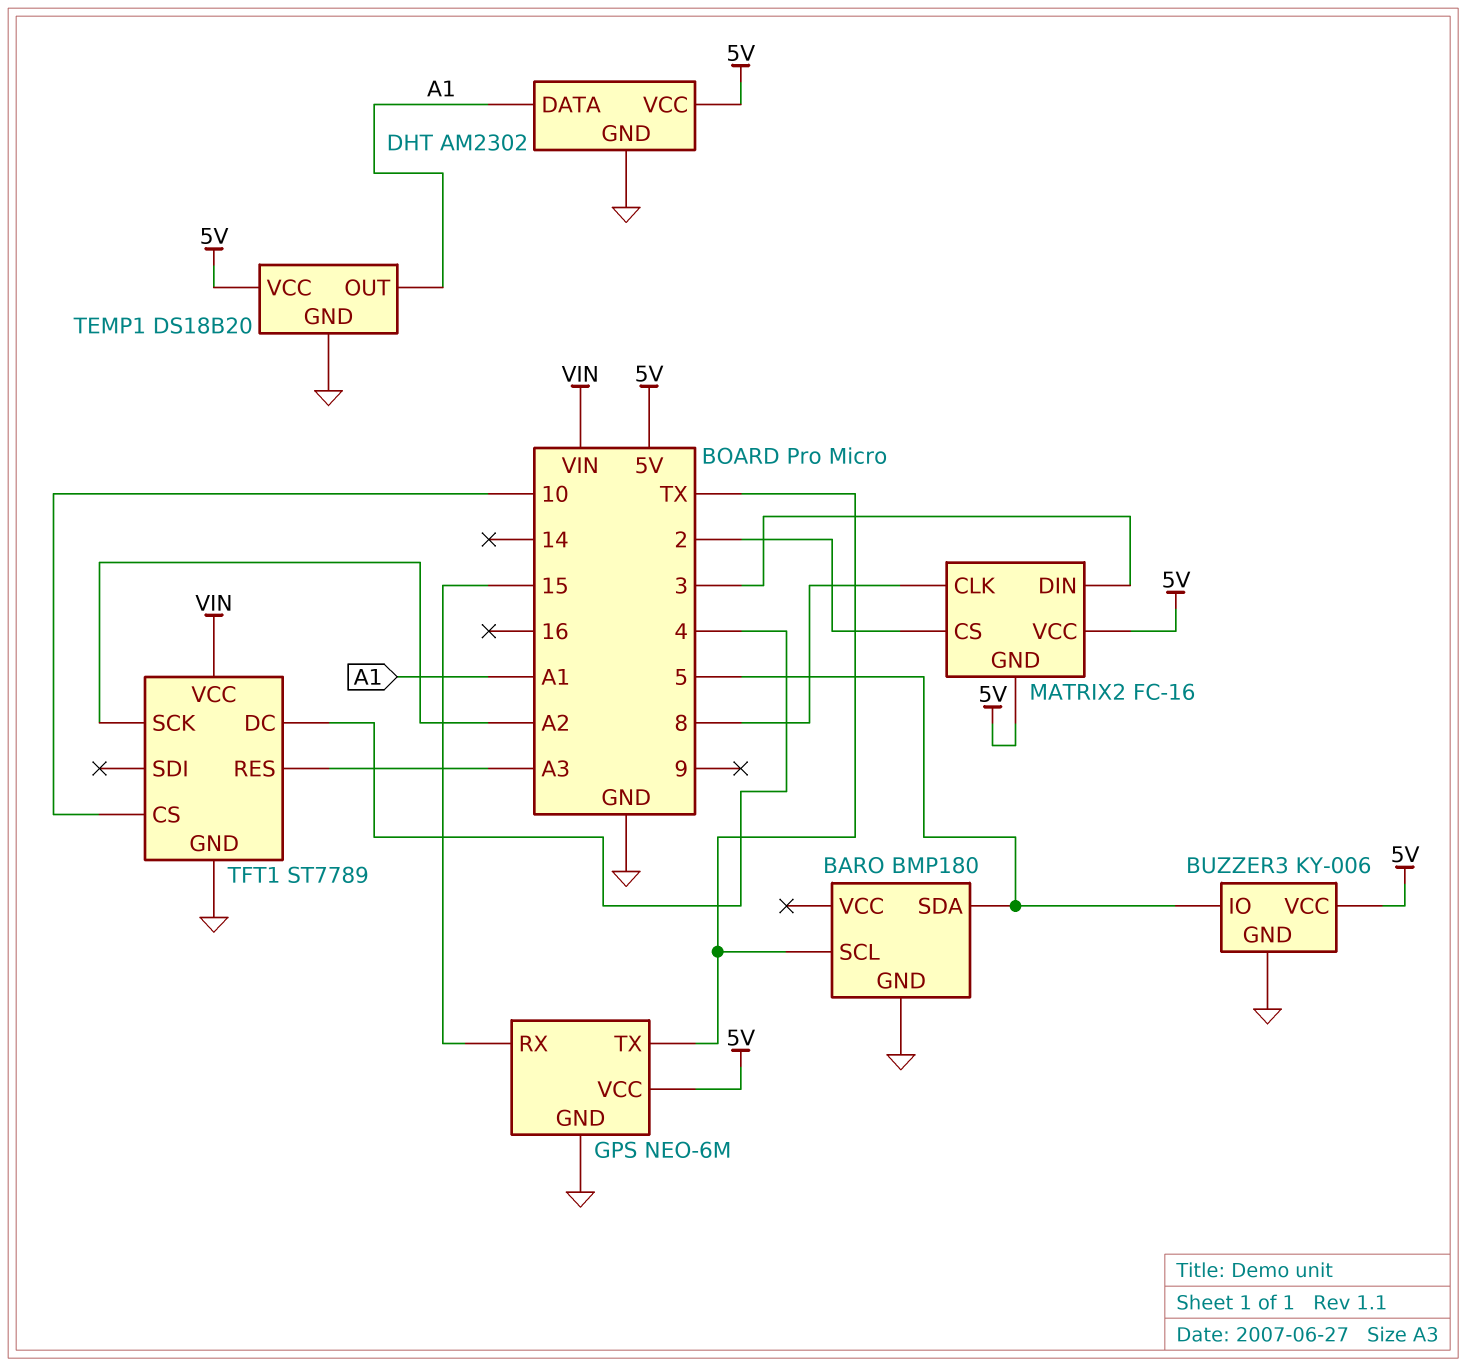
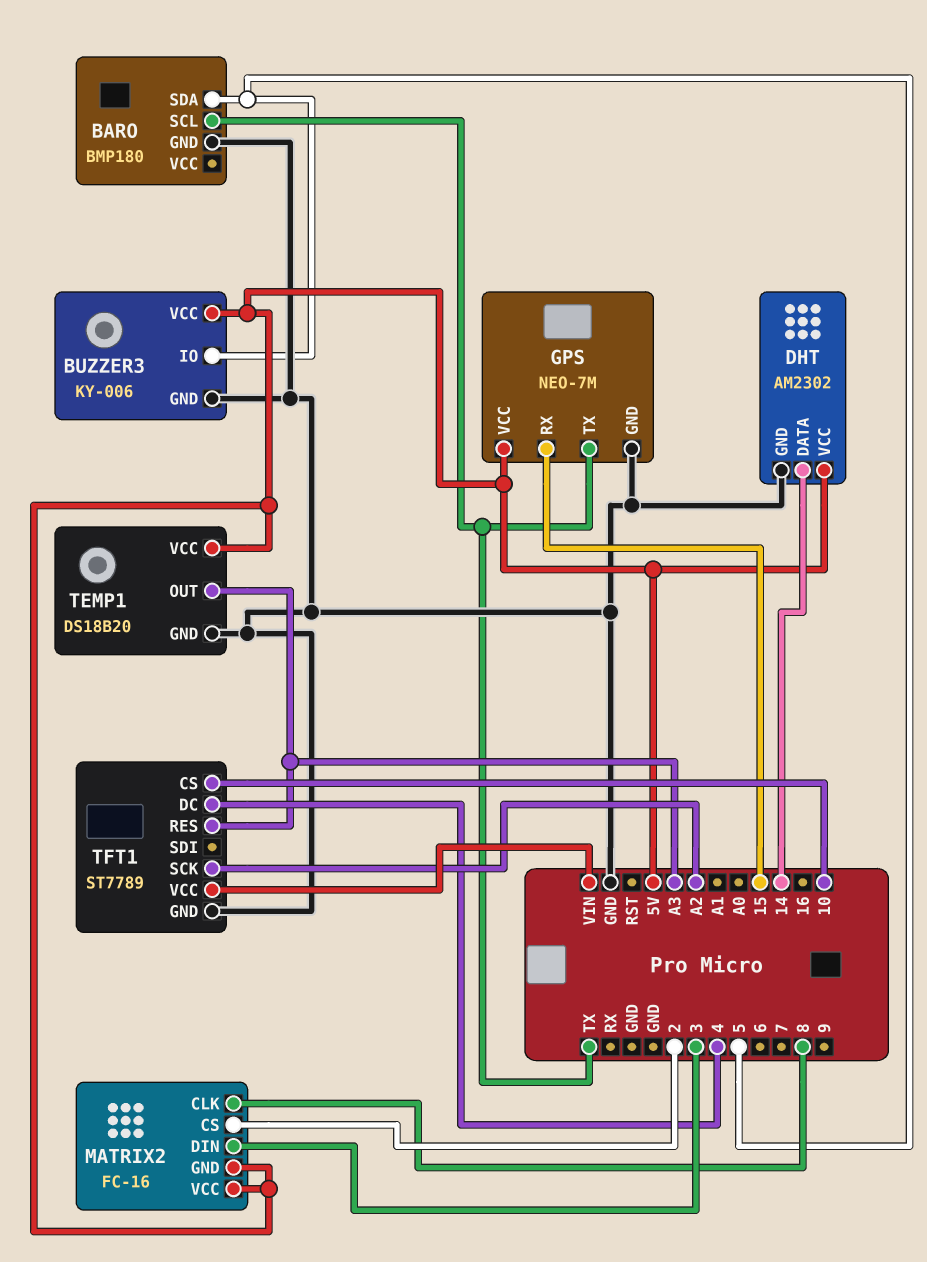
DHT pin DATA: A1 -> 14
GPS: NEO-6M -> NEO-7M
TEMP1 pin OUT: A1 -> A3

